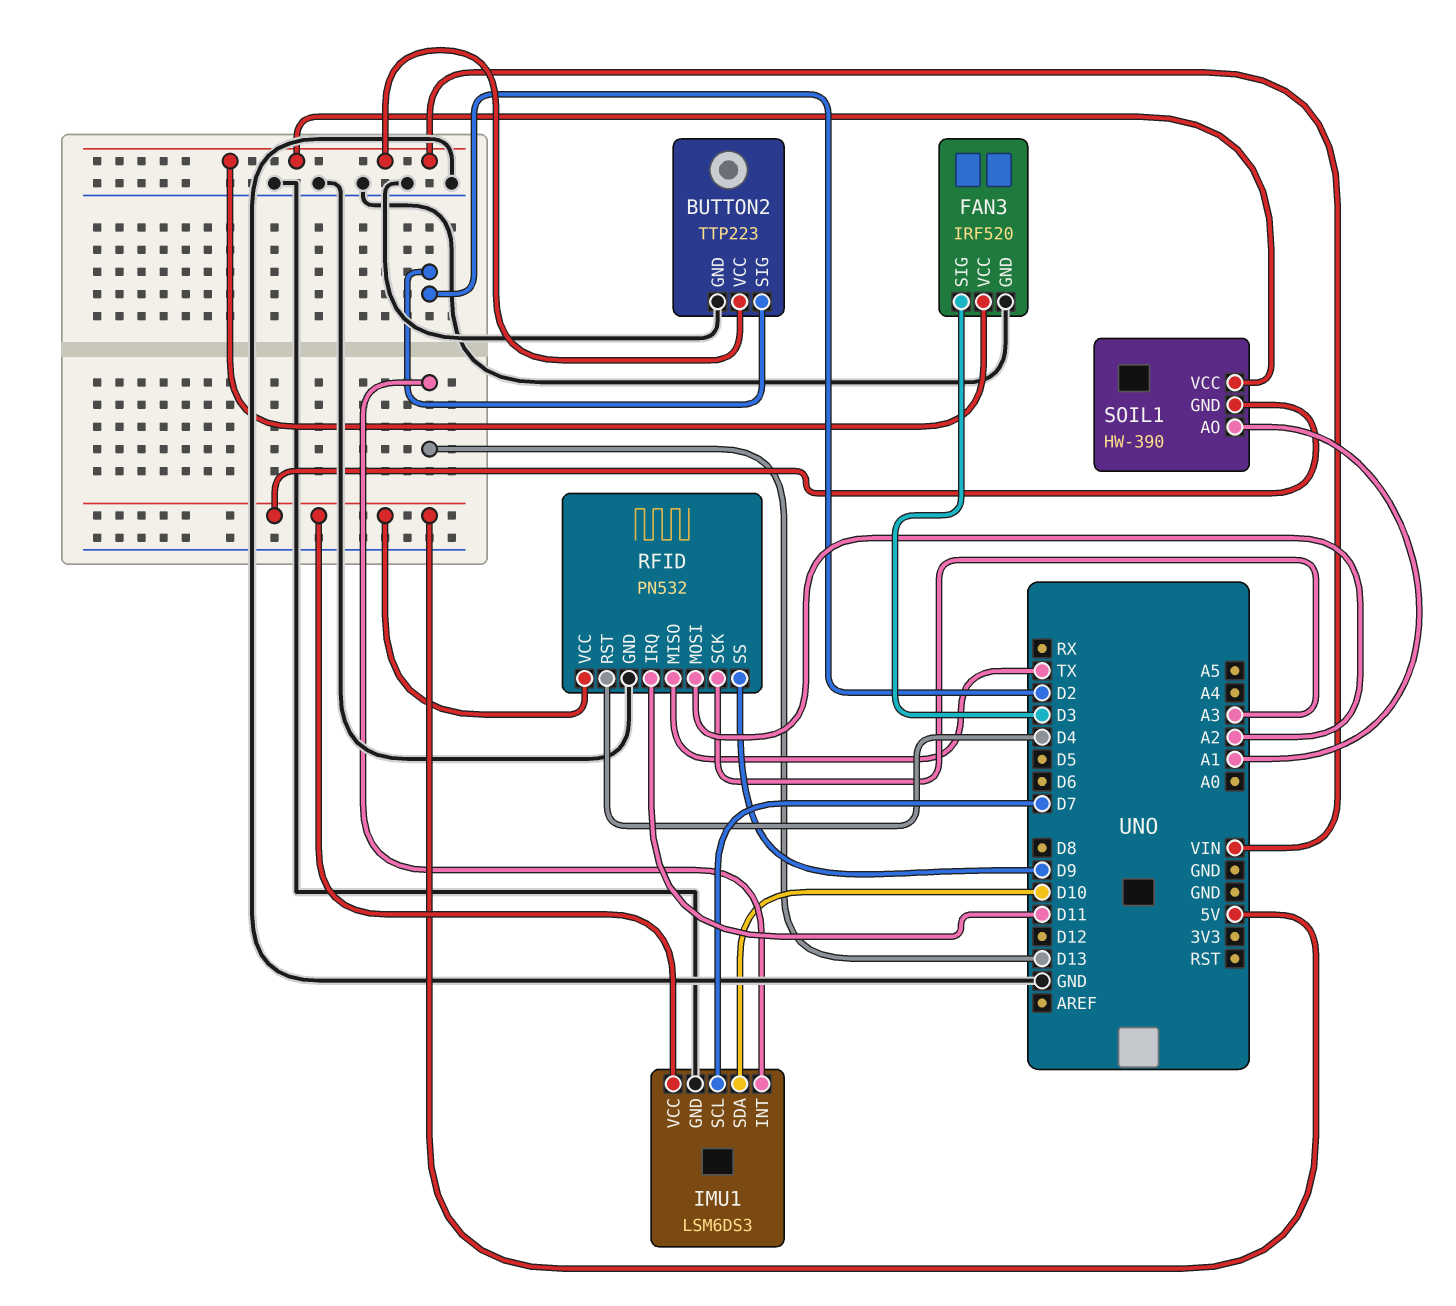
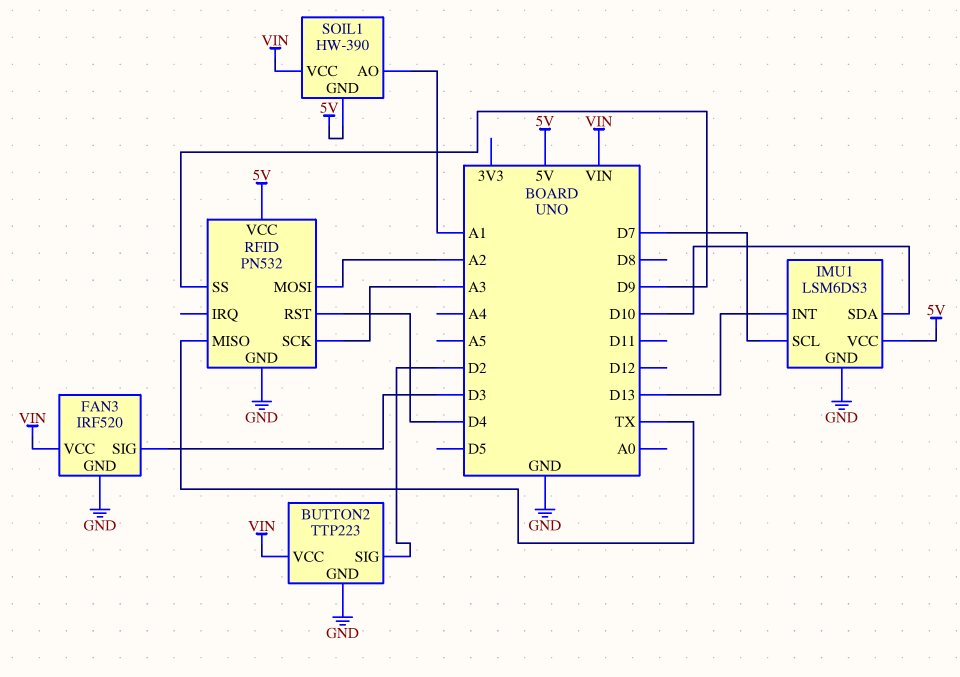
RFID pin IRQ: D11 -> none

